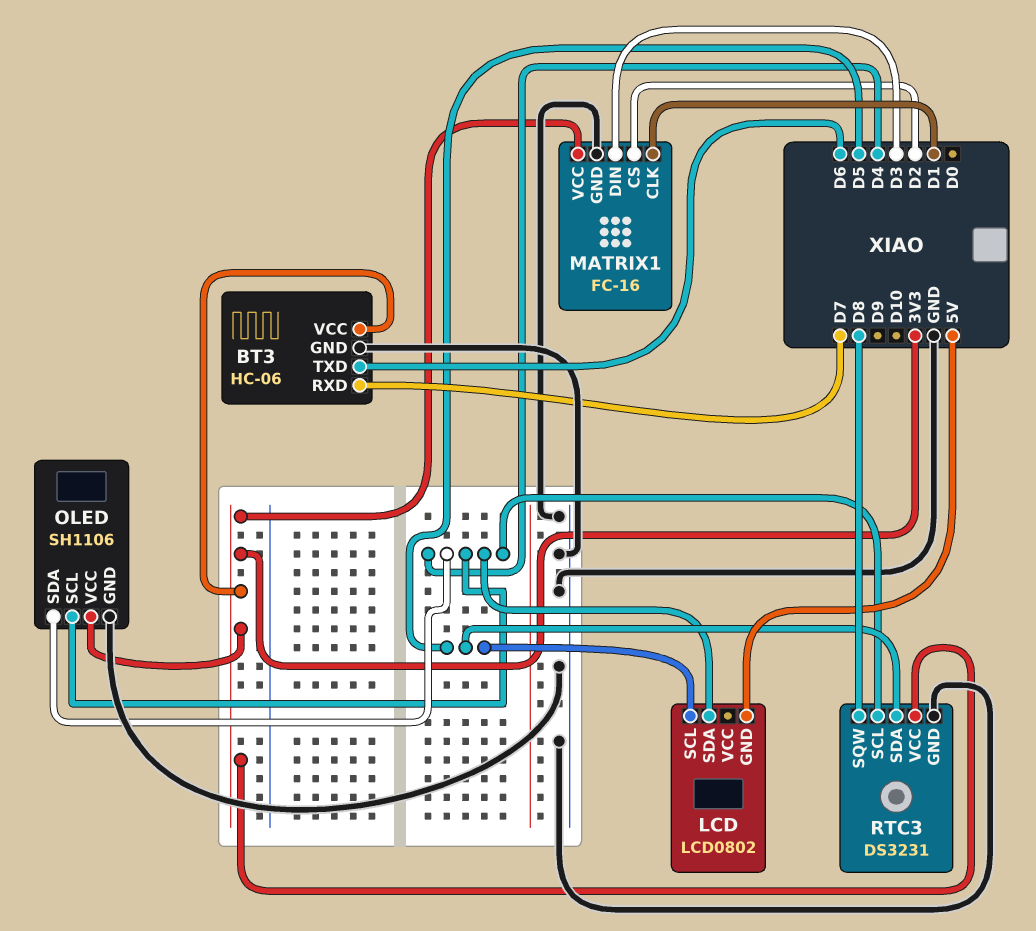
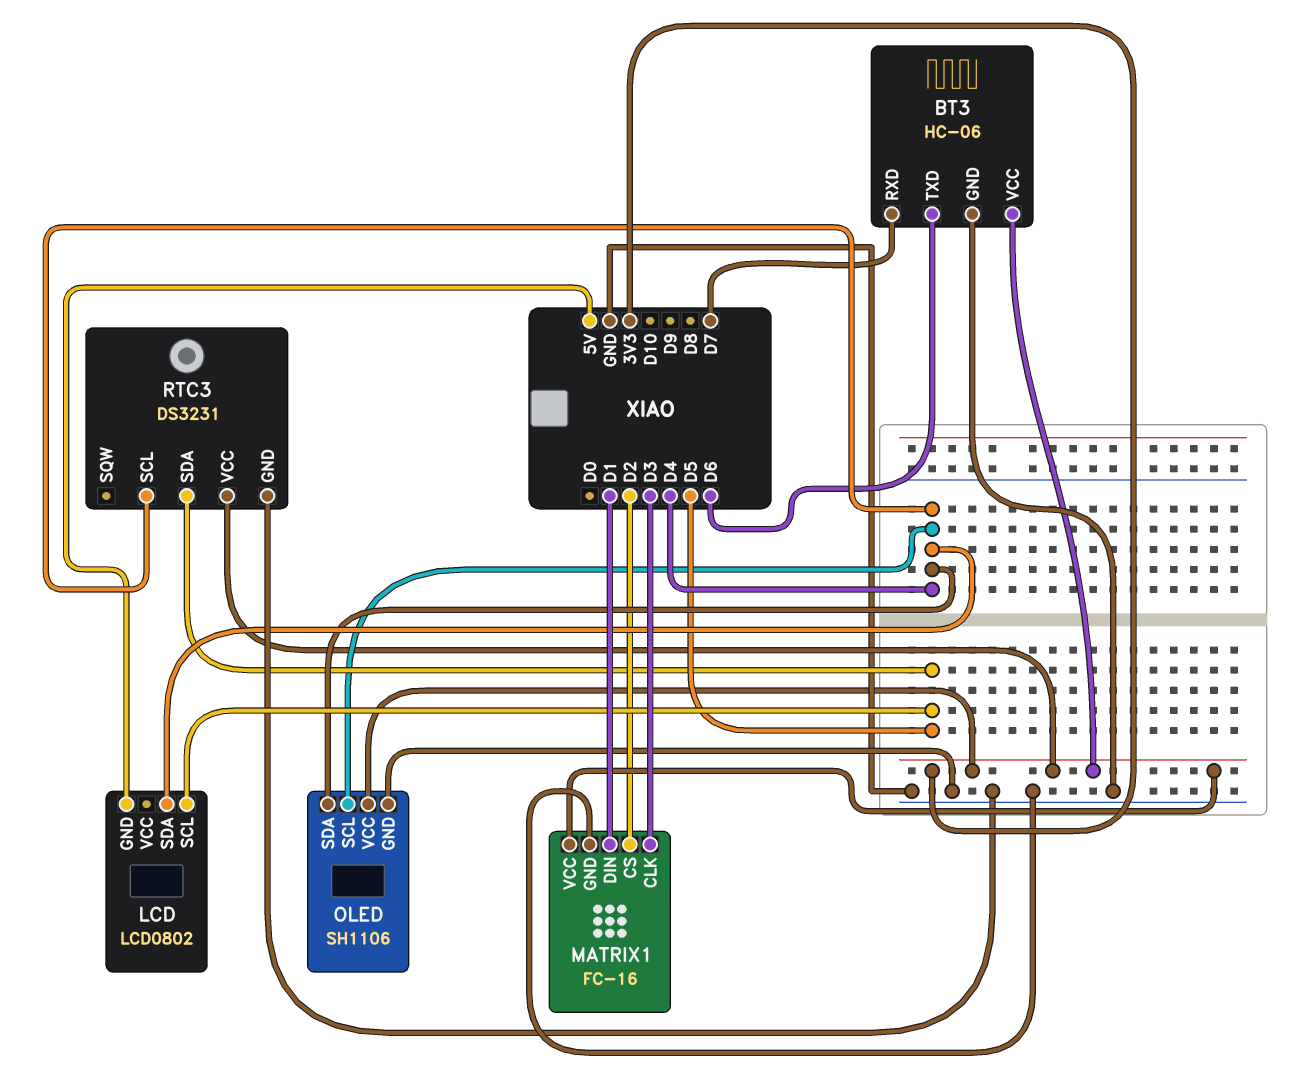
MATRIX1 pin CLK: D1 -> D3
MATRIX1 pin DIN: D3 -> D1
RTC3 pin SQW: D8 -> none

